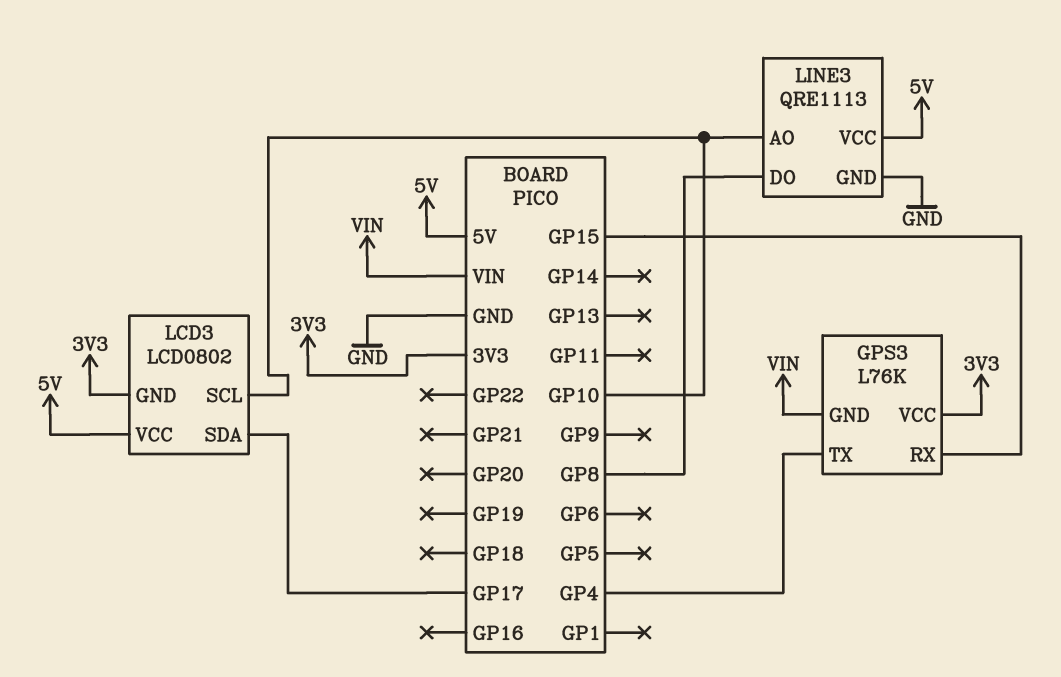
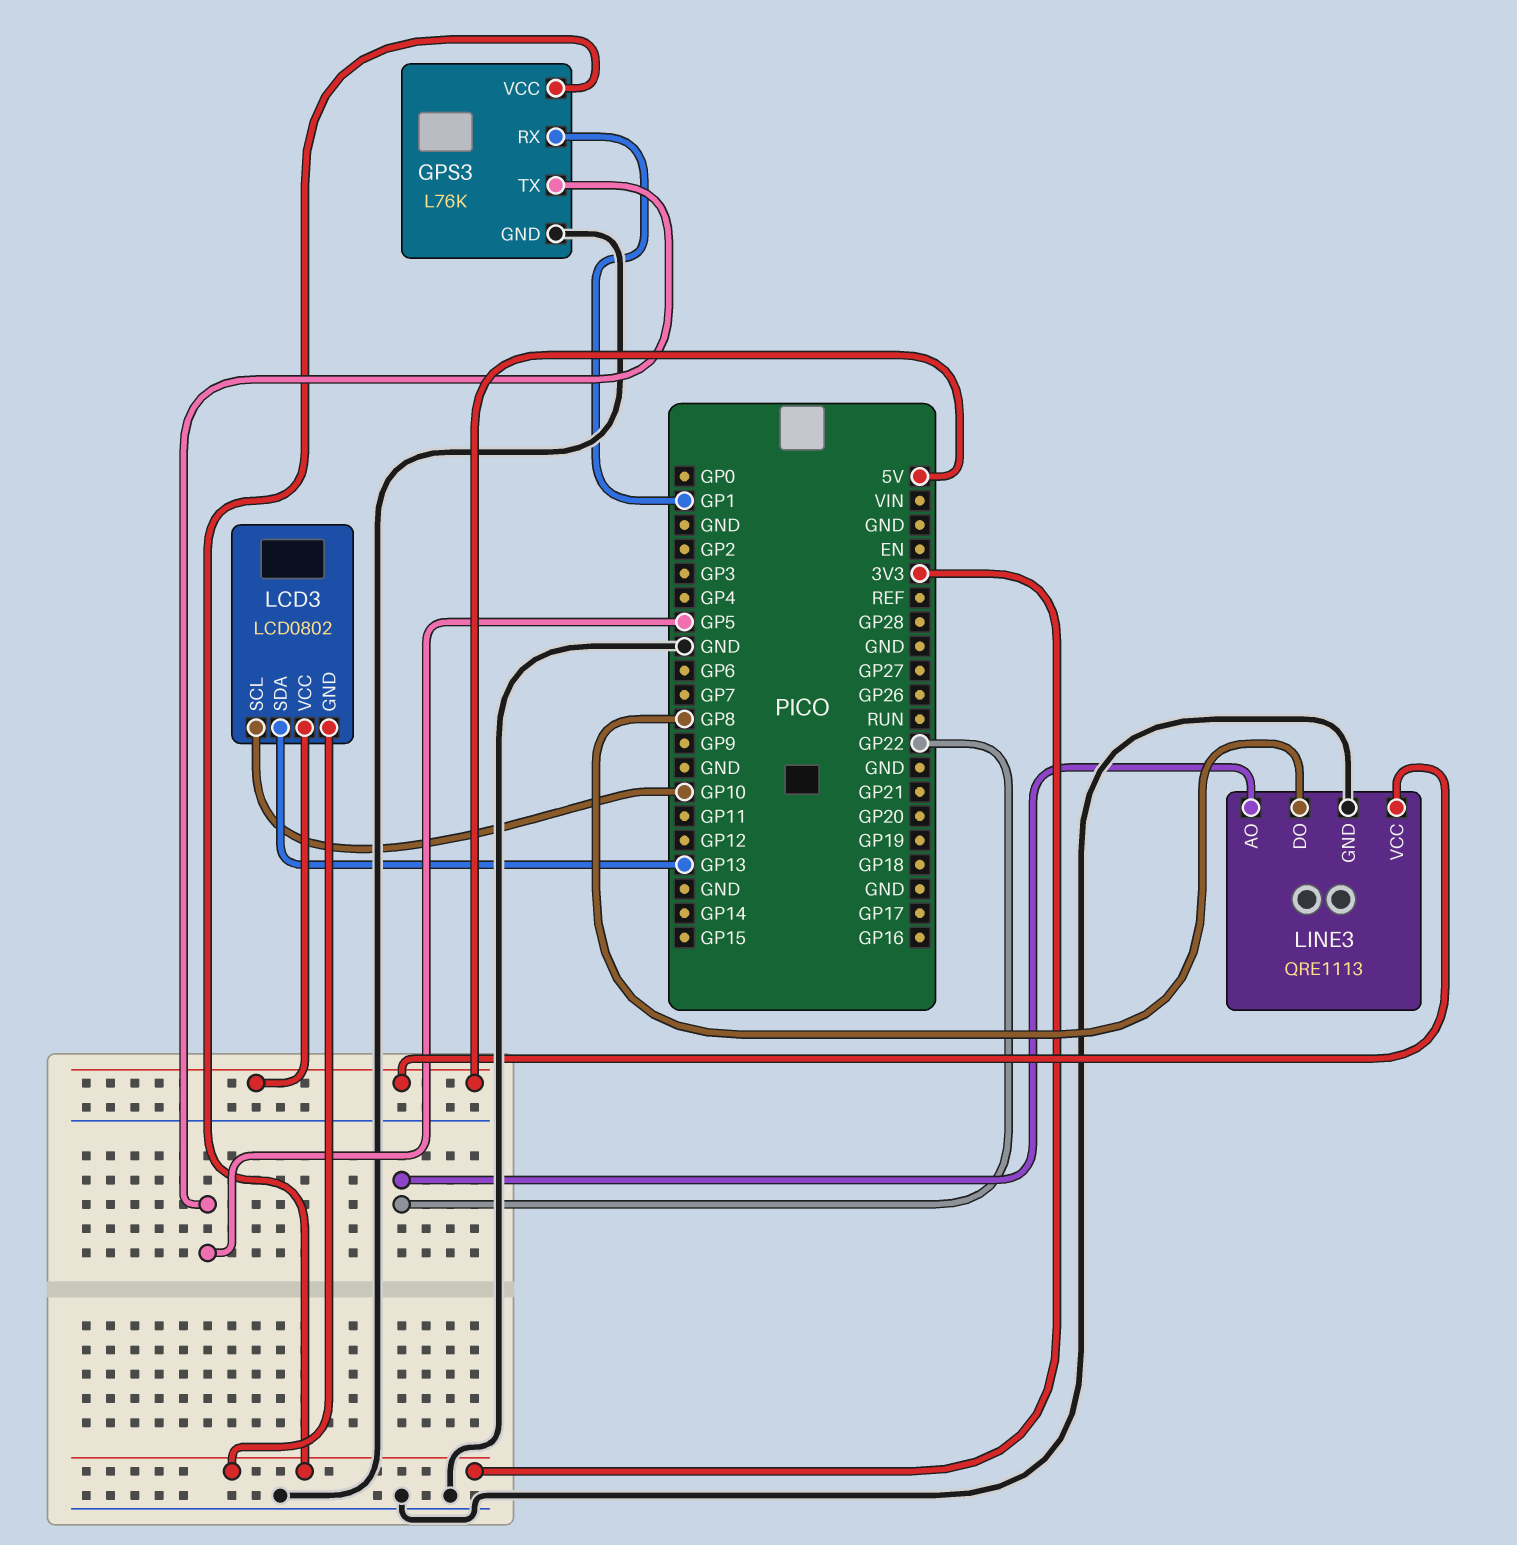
GPS3 pin GND: VIN -> GND
GPS3 pin RX: GP15 -> GP1
GPS3 pin TX: GP4 -> GP5
LCD3 pin SDA: GP17 -> GP13
LINE3 pin AO: GP10 -> GP22

